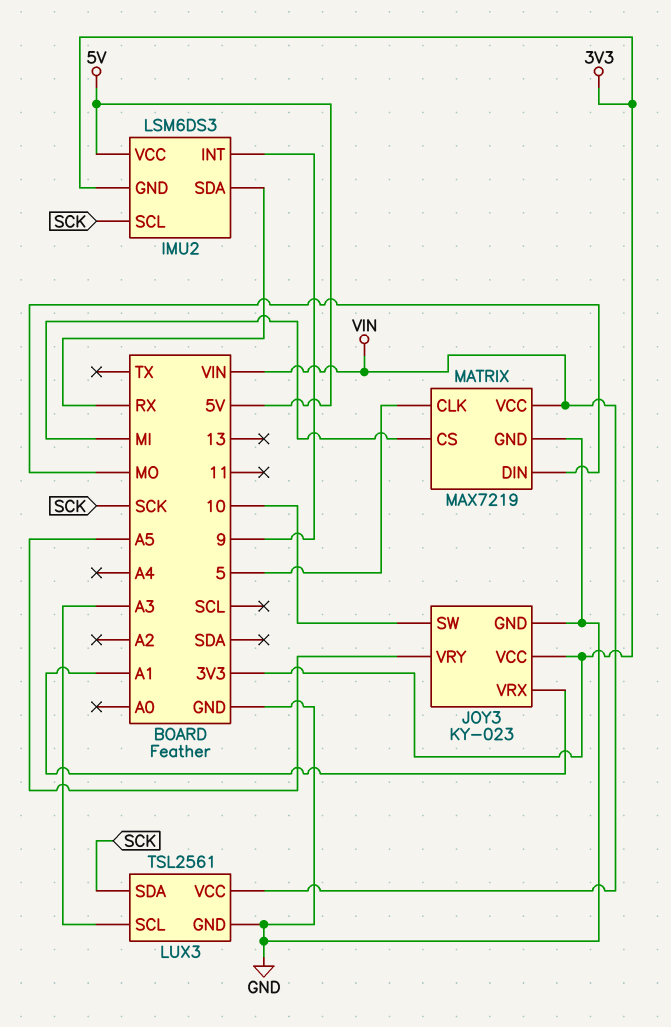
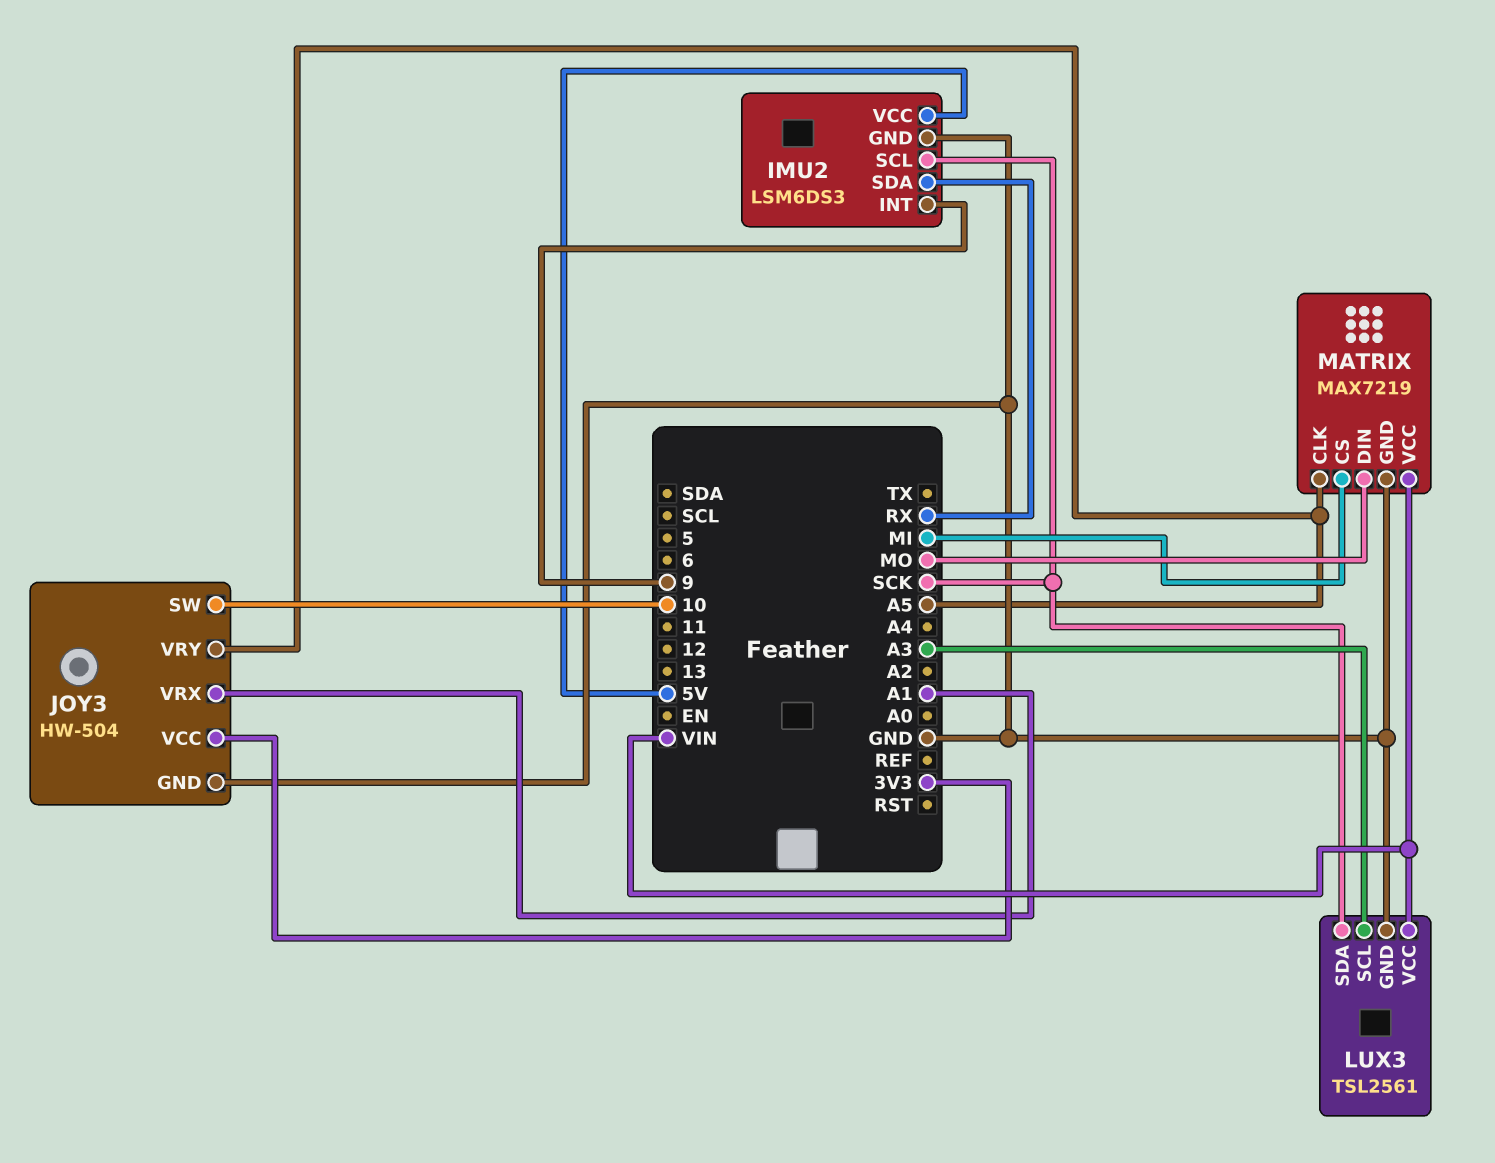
IMU2 pin GND: 3V3 -> GND
JOY3: KY-023 -> HW-504
MATRIX pin CLK: 5 -> A5

